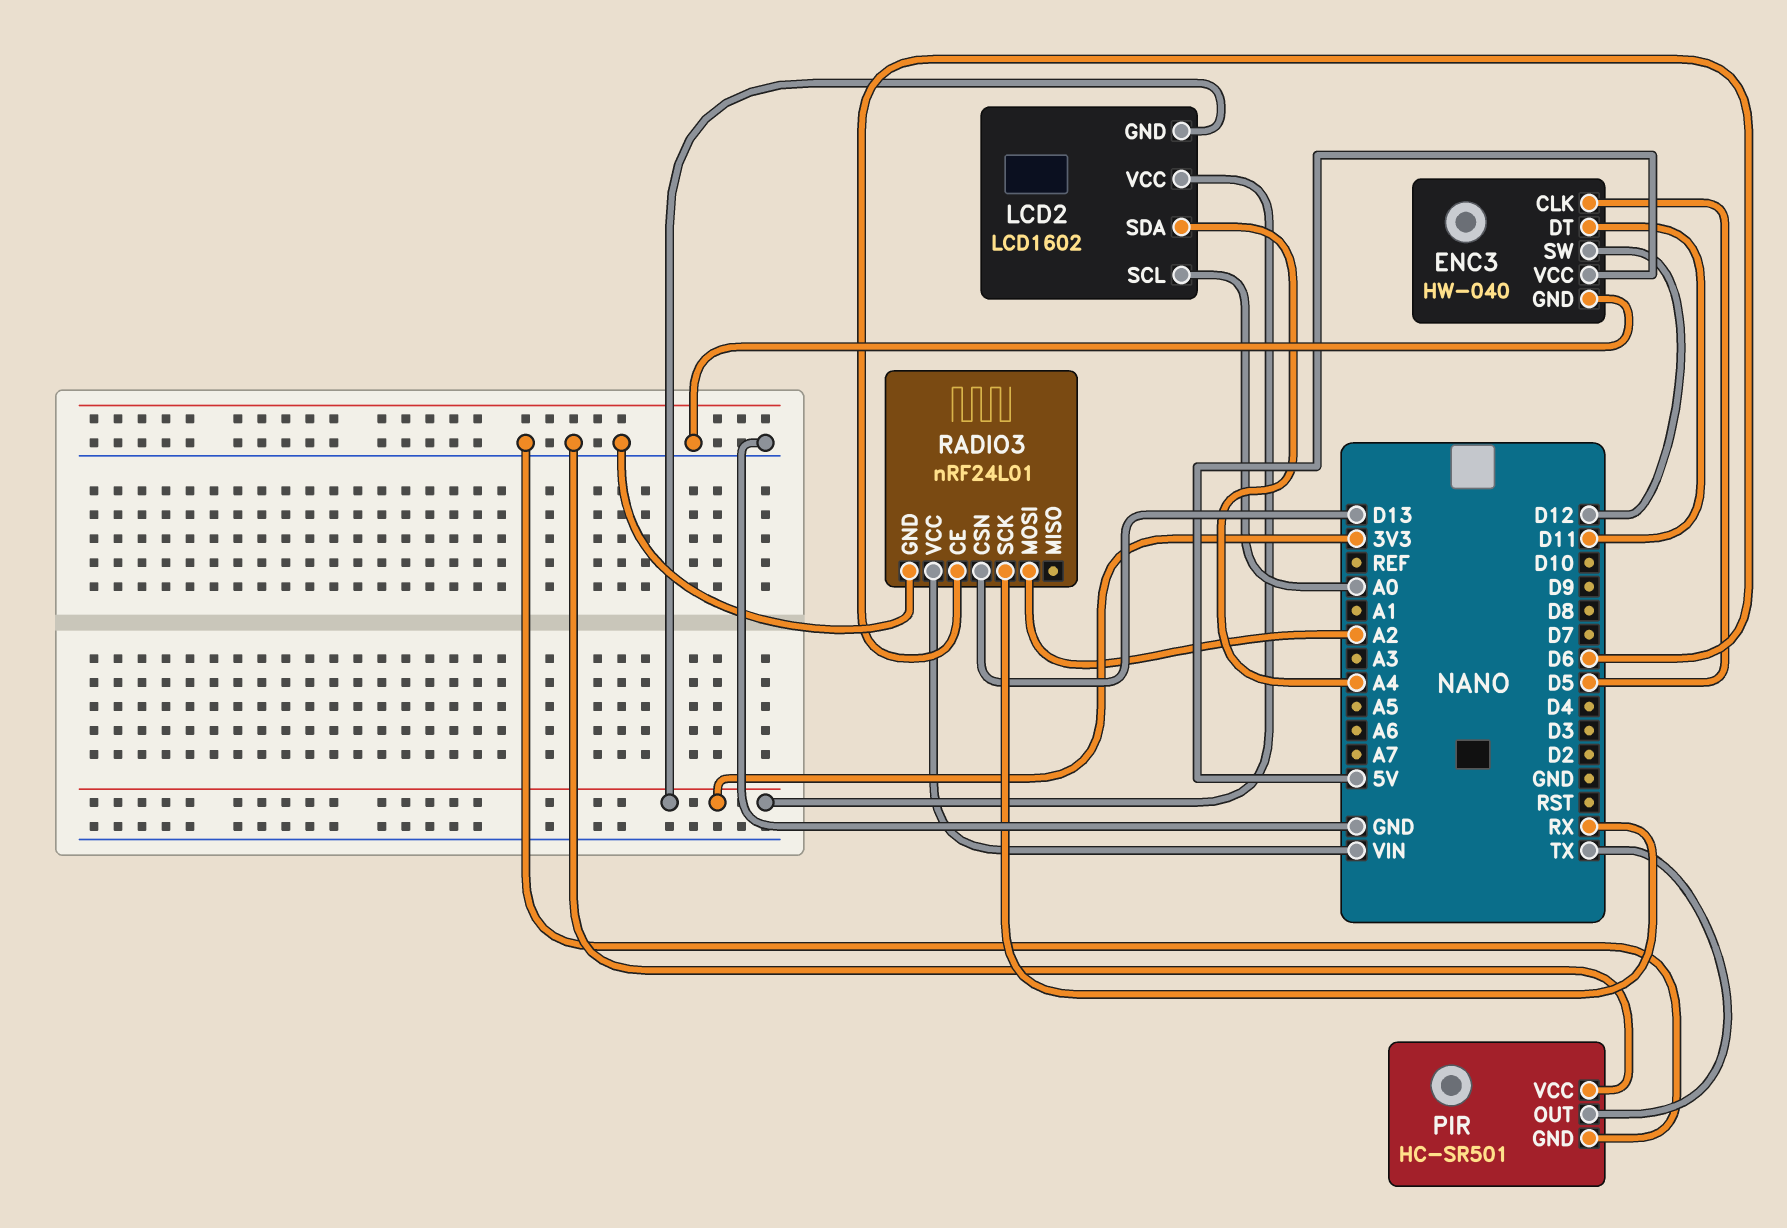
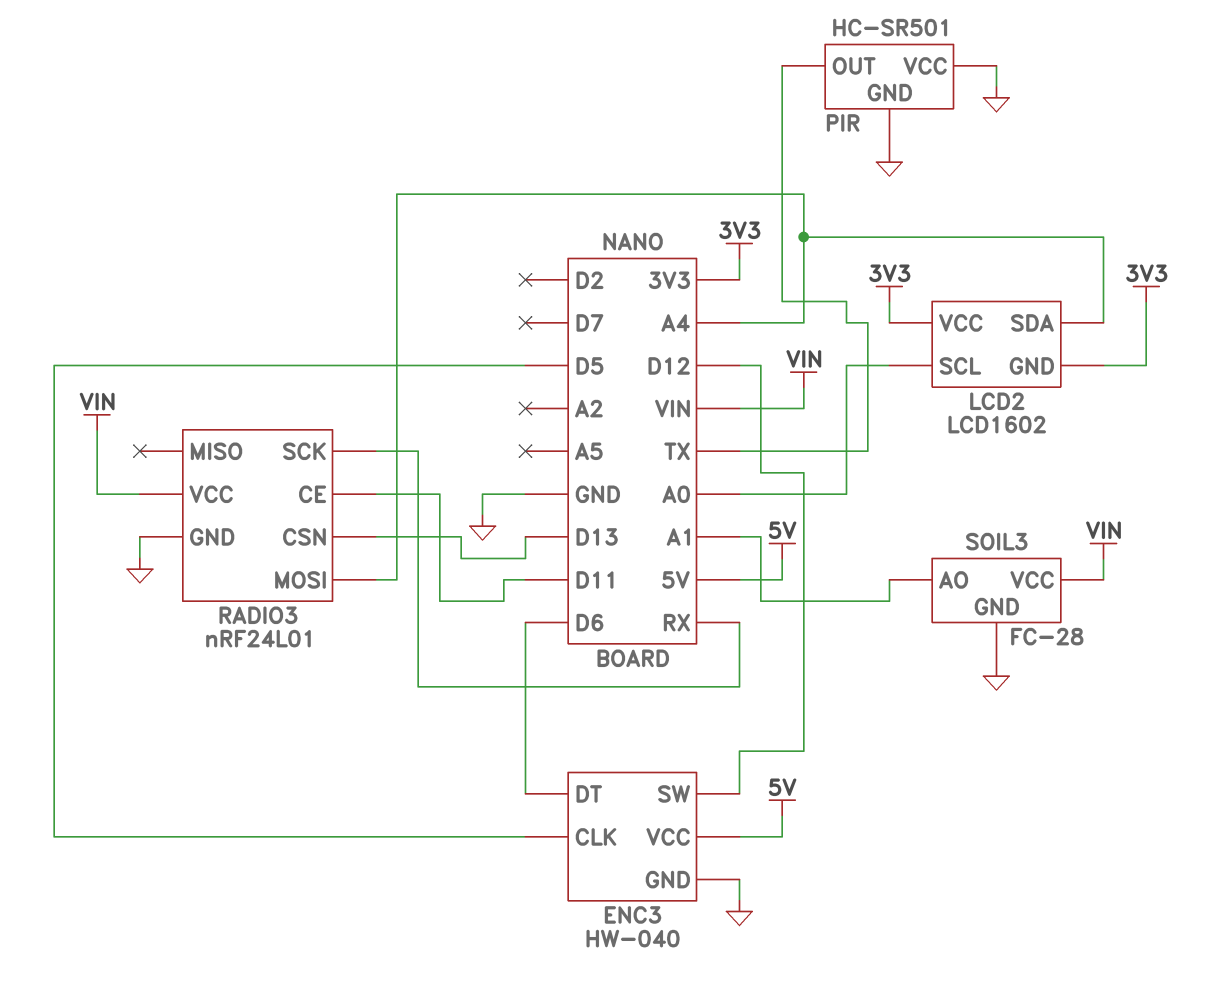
ENC3 pin DT: D11 -> D6
RADIO3 pin CE: D6 -> D11
RADIO3 pin MOSI: A2 -> A4
SOIL3: none -> FC-28
SOIL3 pin AO: none -> A1
SOIL3 pin GND: none -> GND
SOIL3 pin VCC: none -> VIN

